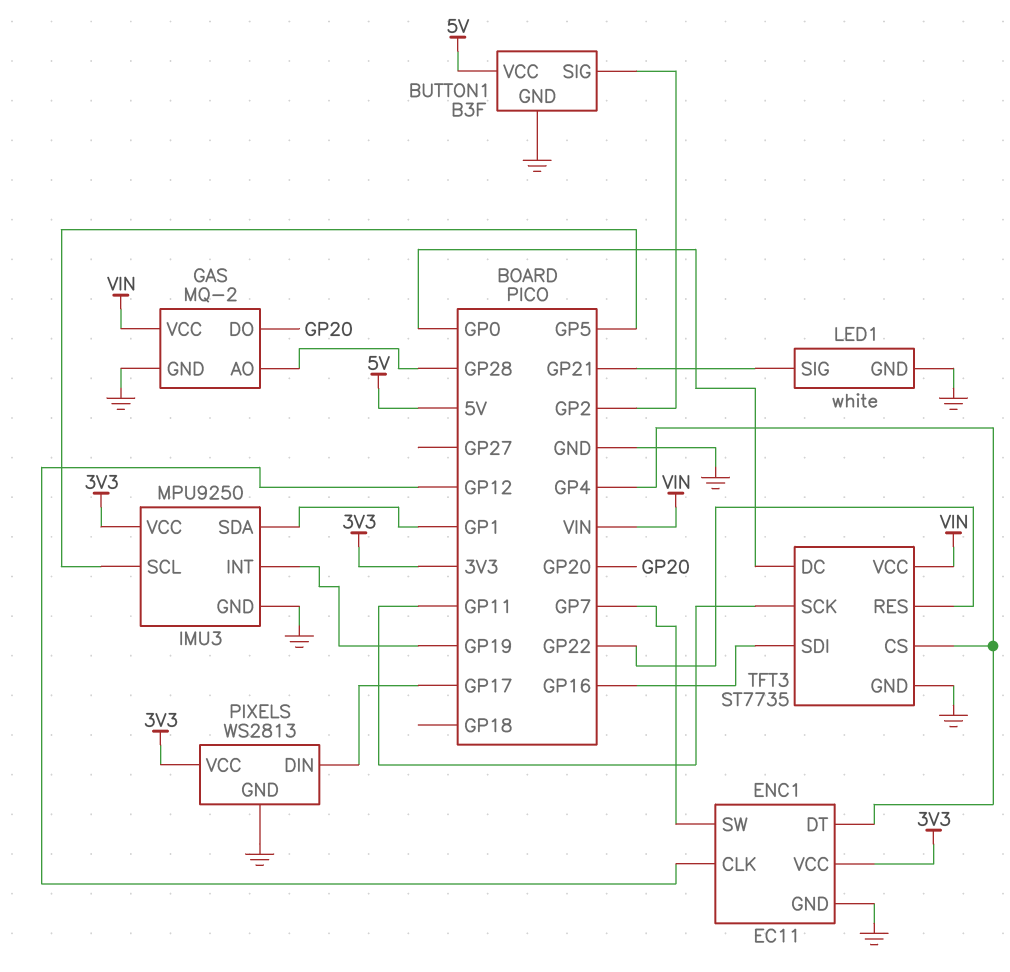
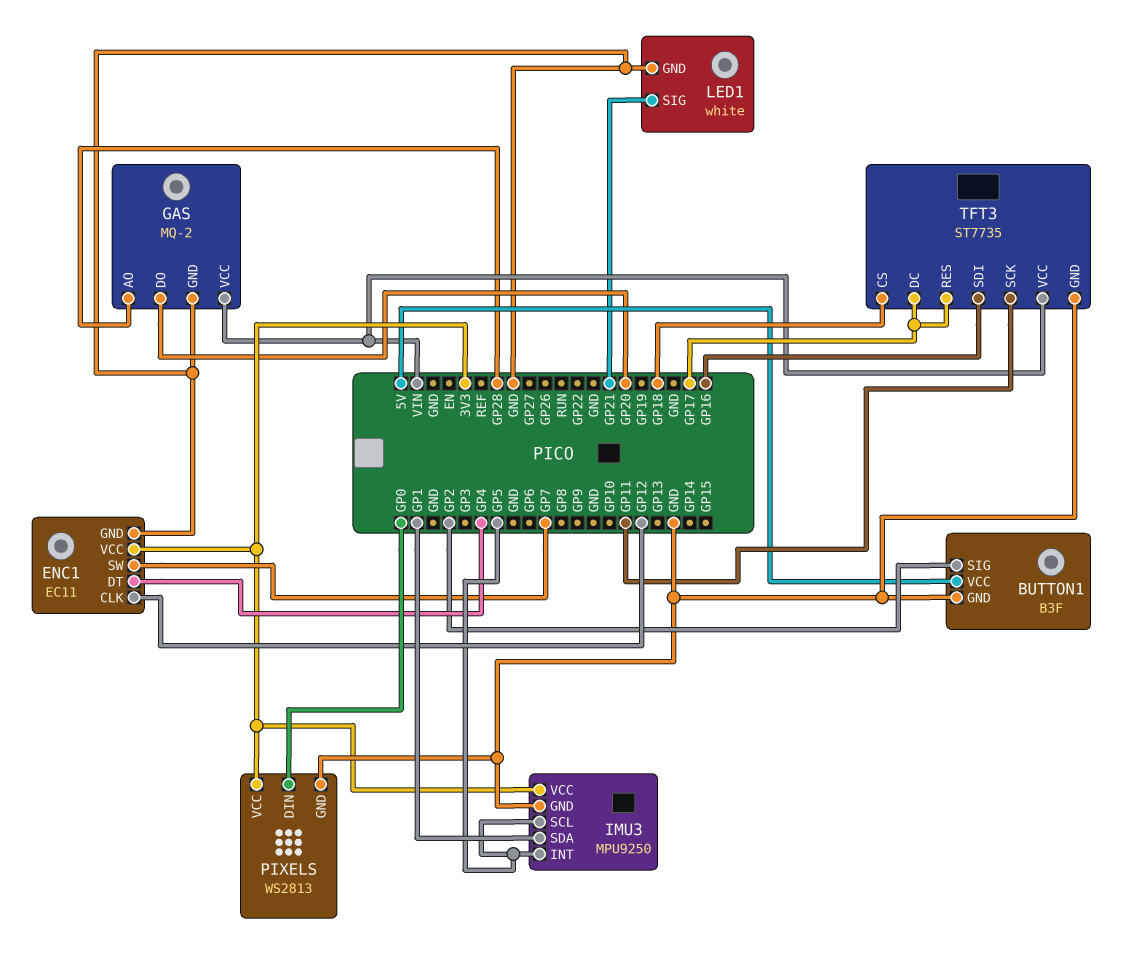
IMU3 pin INT: GP19 -> GP5
PIXELS pin DIN: GP17 -> GP0
TFT3 pin CS: GP4 -> GP18
TFT3 pin DC: GP0 -> GP17
TFT3 pin RES: GP22 -> GP17

